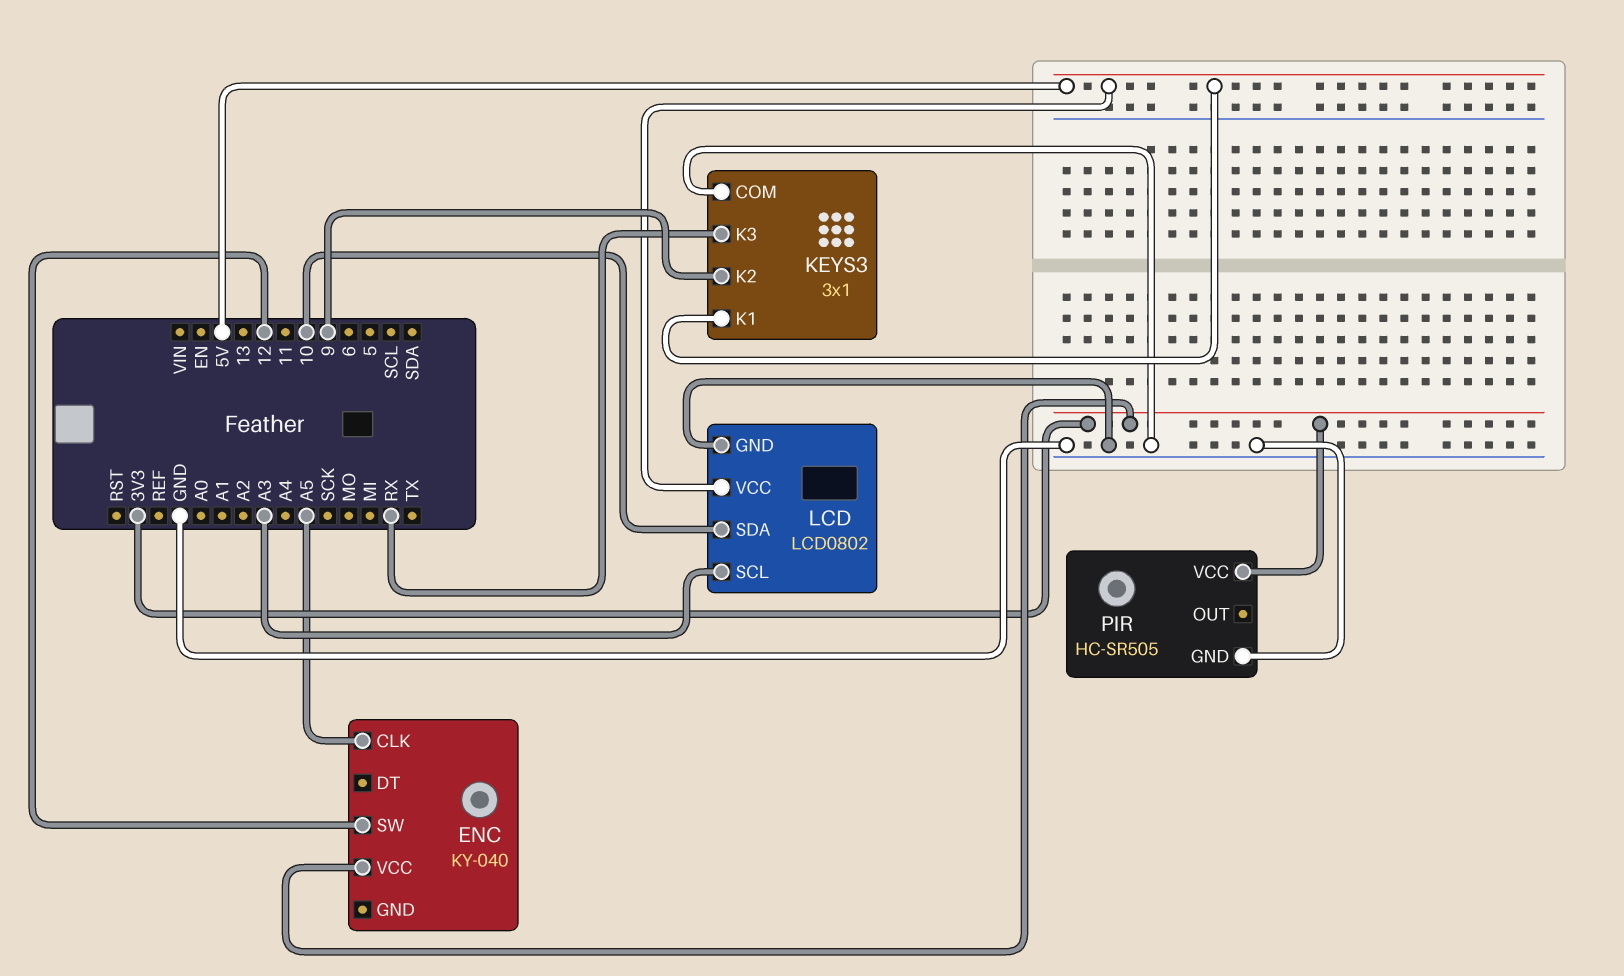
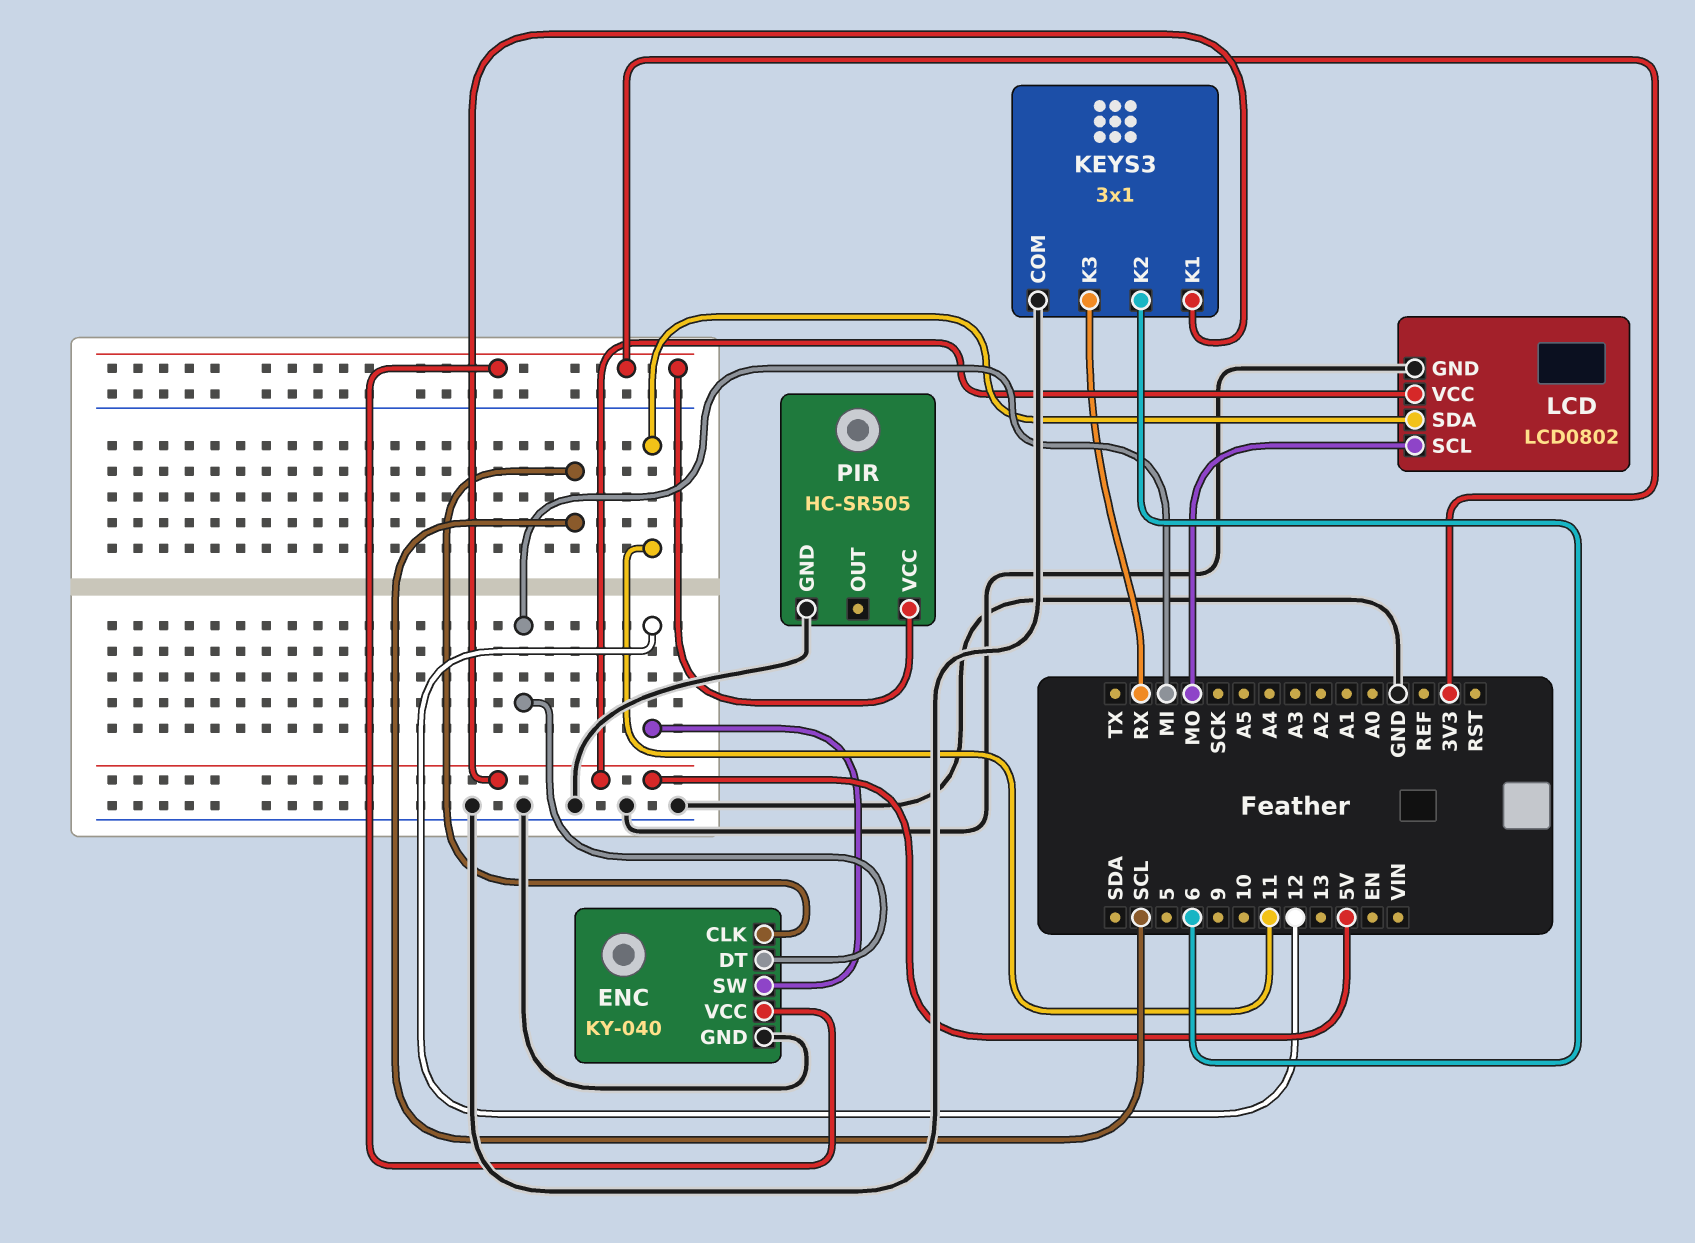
ENC pin CLK: A5 -> SCL
ENC pin DT: none -> MI
ENC pin GND: none -> GND
KEYS3 pin K2: 9 -> 6
LCD pin SCL: A3 -> MO
LCD pin SDA: 10 -> 11

